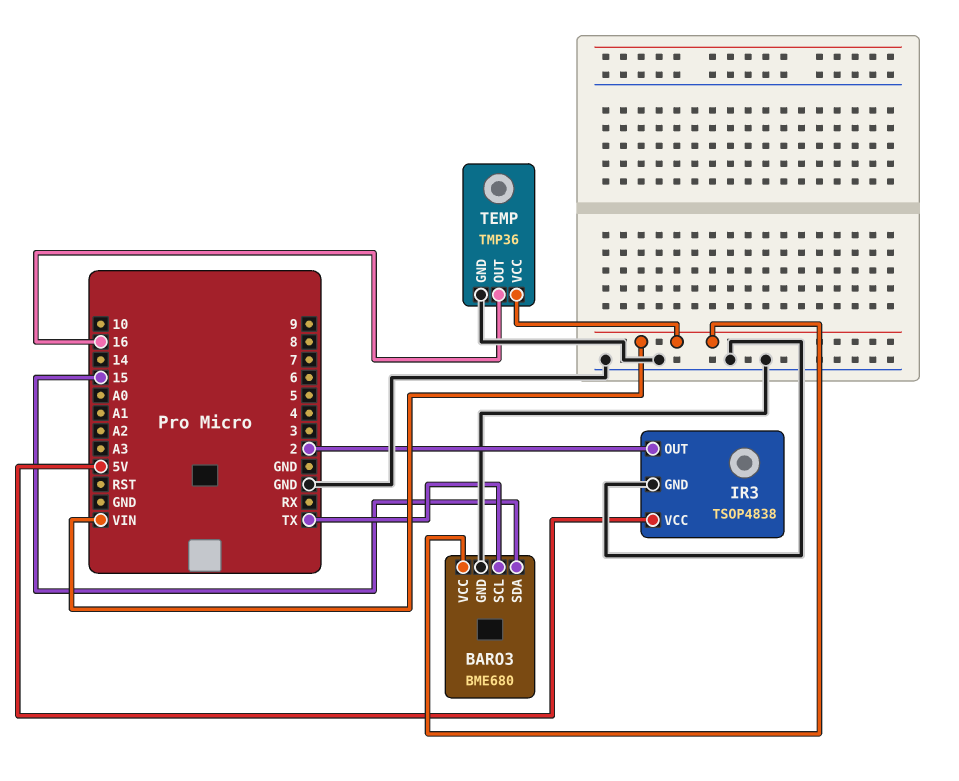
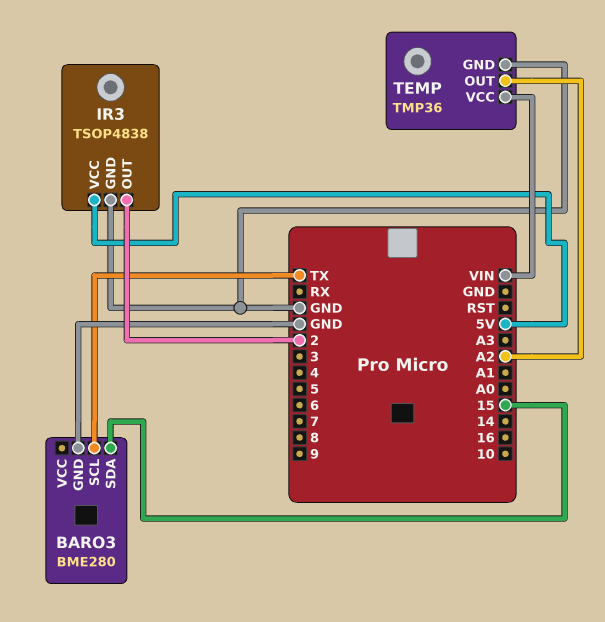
BARO3: BME680 -> BME280
BARO3 pin VCC: VIN -> none
TEMP pin OUT: 16 -> A2

